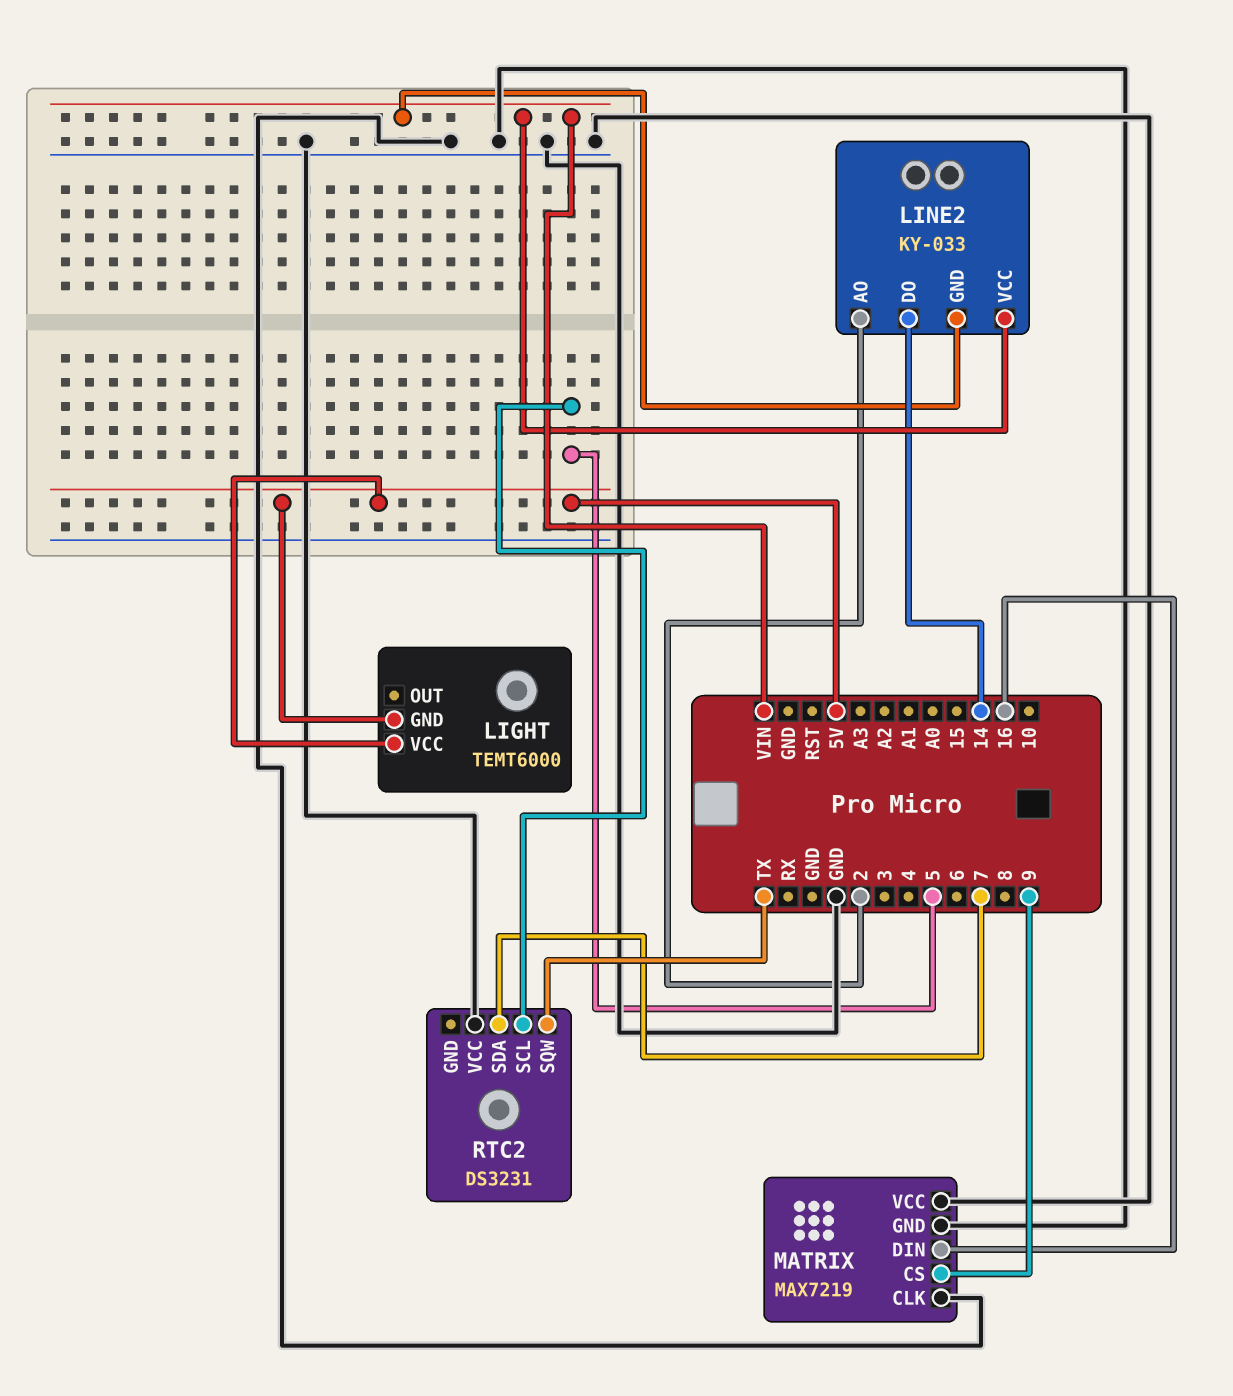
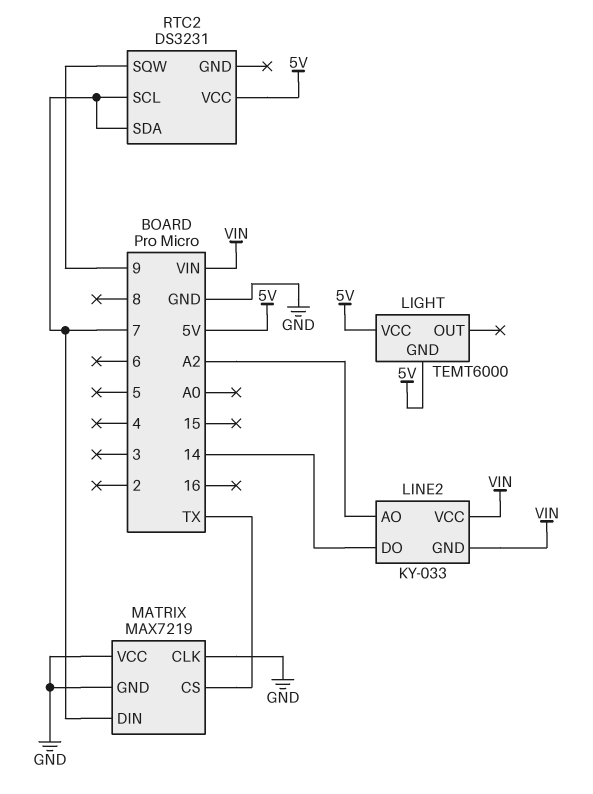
LINE2 pin AO: 2 -> A2
MATRIX pin CS: 9 -> TX
MATRIX pin DIN: 16 -> 7
RTC2 pin SCL: 5 -> 7
RTC2 pin SQW: TX -> 9
RTC2 pin VCC: GND -> 5V

